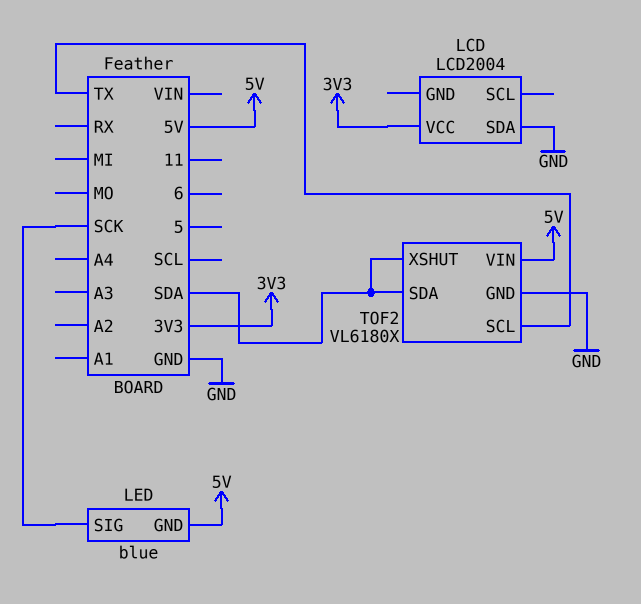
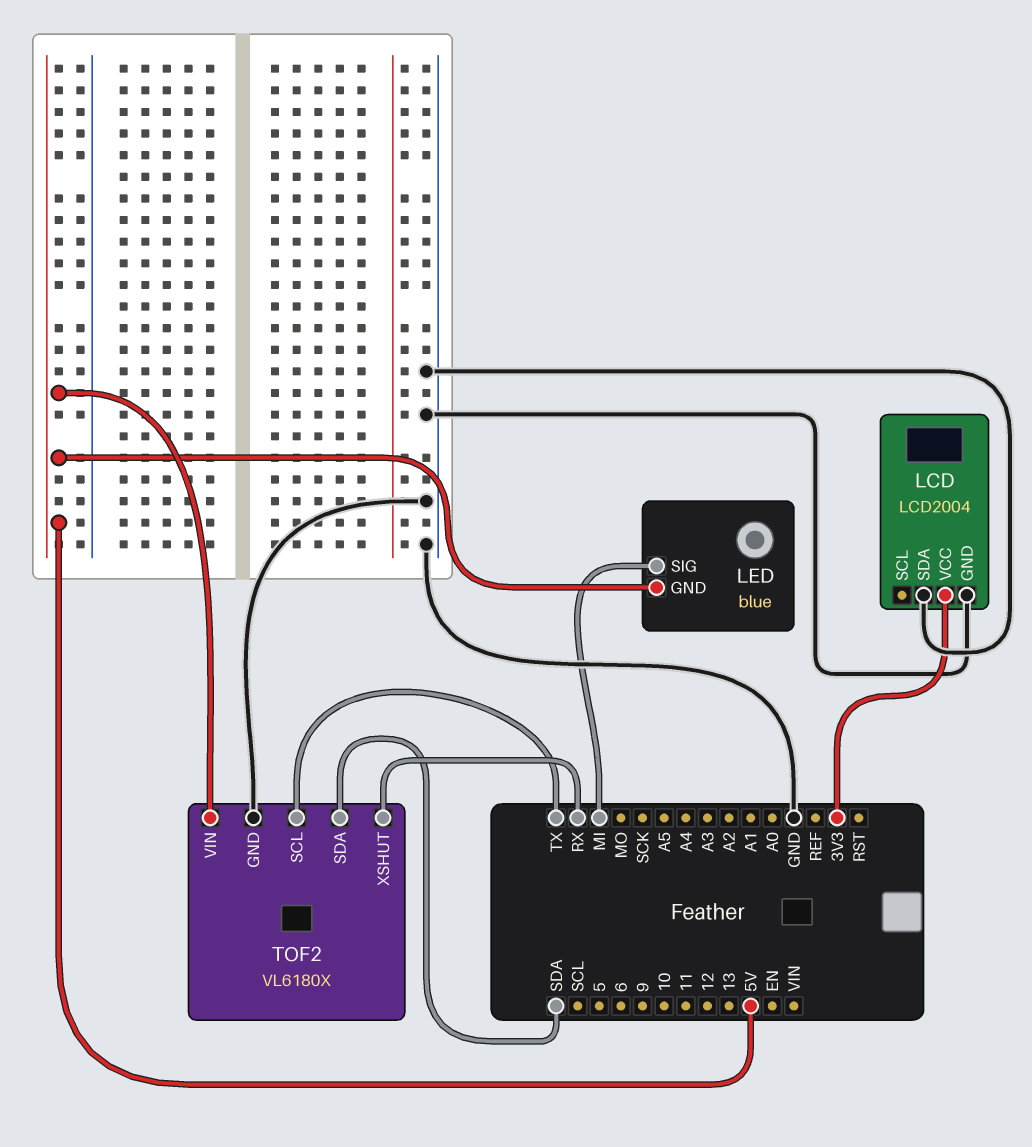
LCD pin GND: none -> GND
LED pin SIG: SCK -> MI
TOF2 pin XSHUT: SDA -> RX

